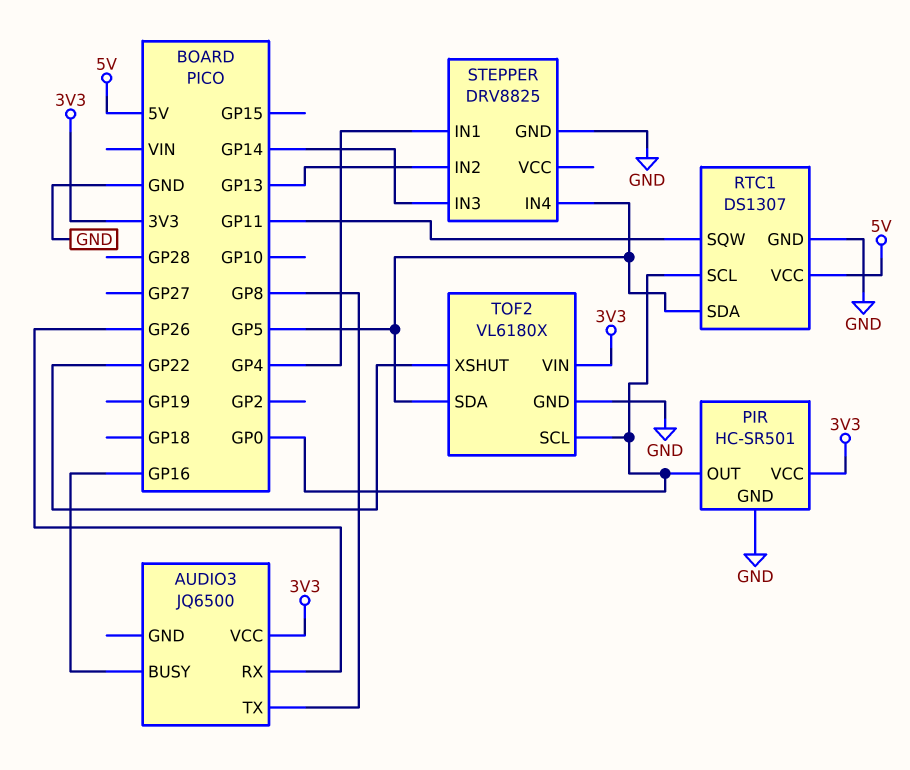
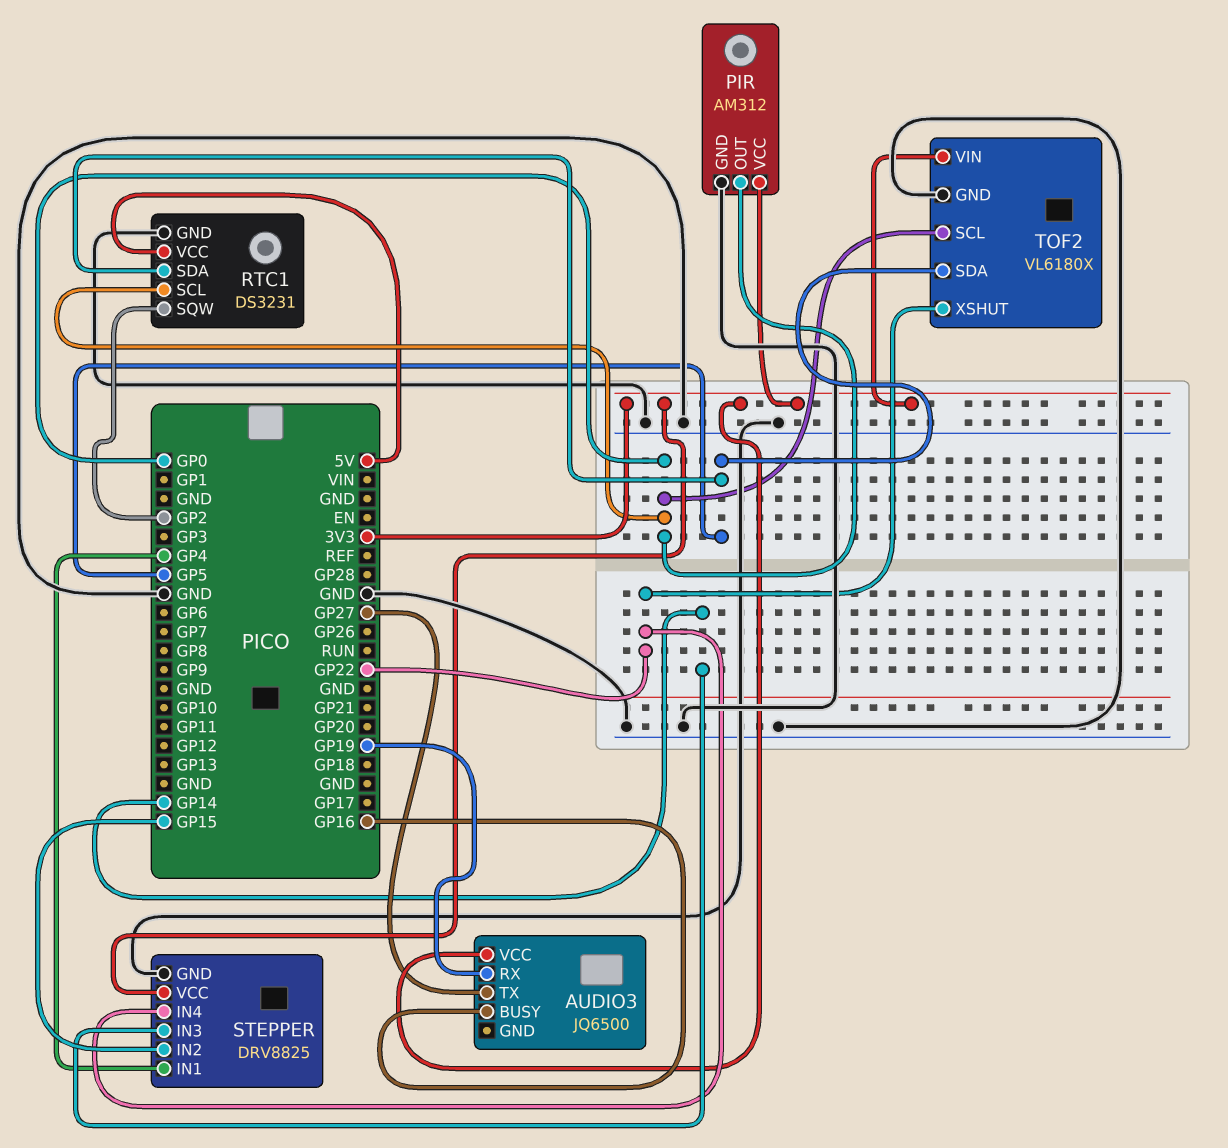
AUDIO3 pin RX: GP26 -> GP19
AUDIO3 pin TX: GP8 -> GP27
PIR: HC-SR501 -> AM312
RTC1: DS1307 -> DS3231
RTC1 pin SQW: GP11 -> GP2
STEPPER pin IN2: GP13 -> GP15
STEPPER pin IN4: GP5 -> GP22
STEPPER pin VCC: none -> 3V3

